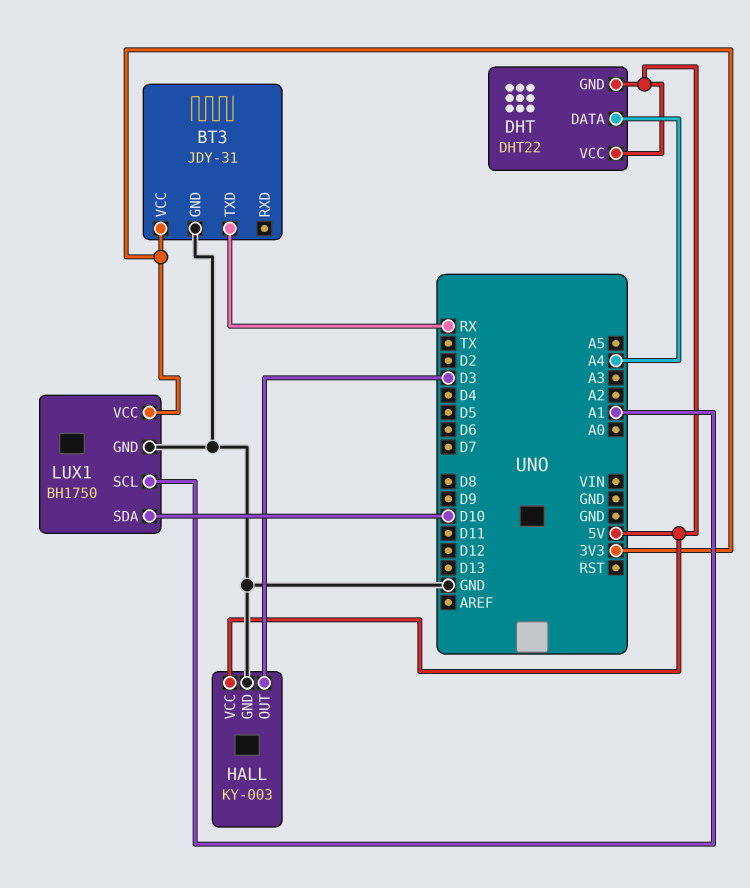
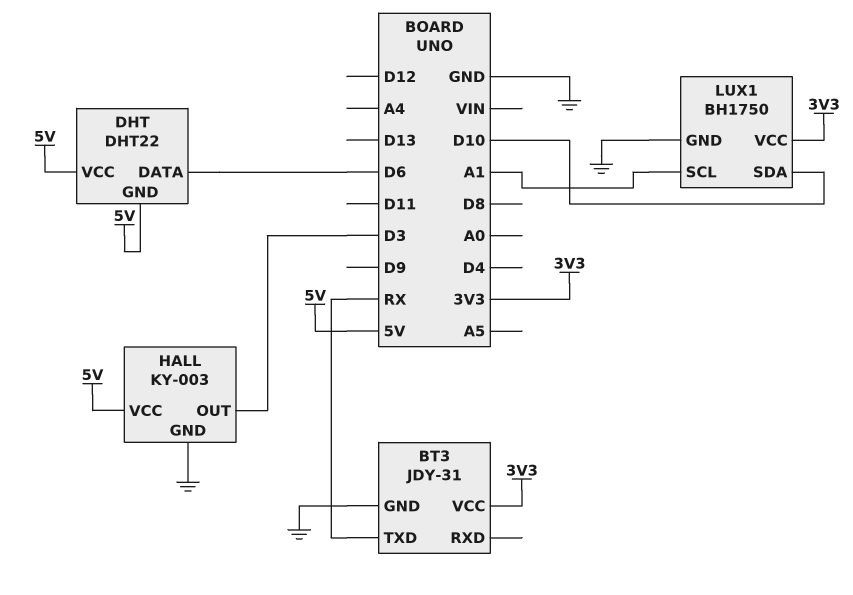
DHT pin DATA: A4 -> D6

